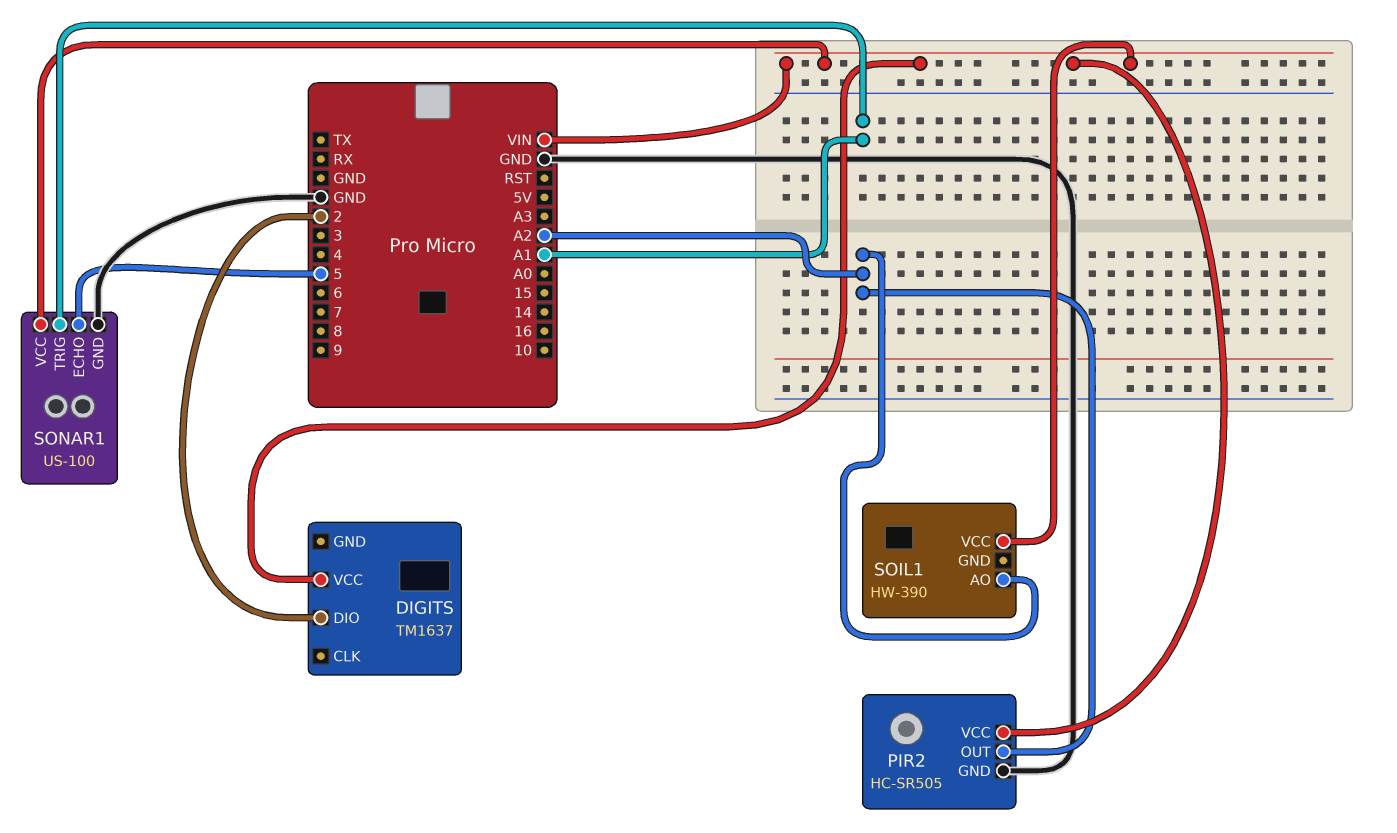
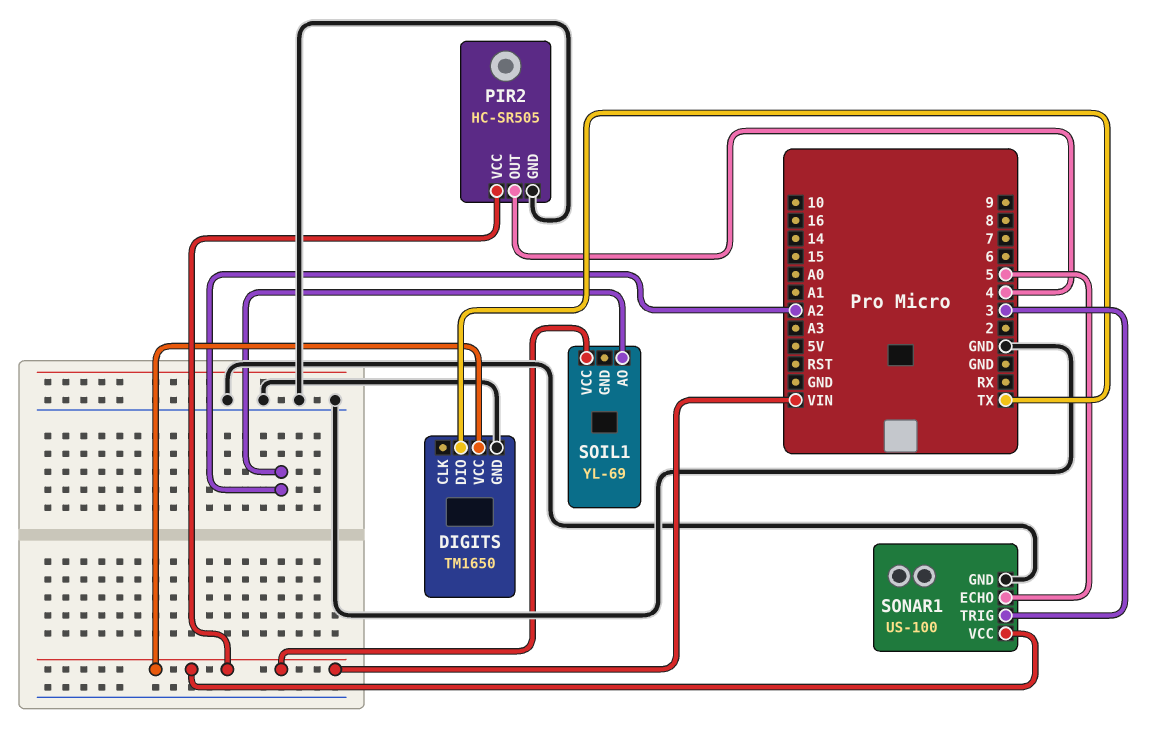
DIGITS: TM1637 -> TM1650
DIGITS pin DIO: 2 -> TX
DIGITS pin GND: none -> GND
PIR2 pin OUT: A2 -> 4
SOIL1: HW-390 -> YL-69
SONAR1 pin TRIG: A1 -> 3

